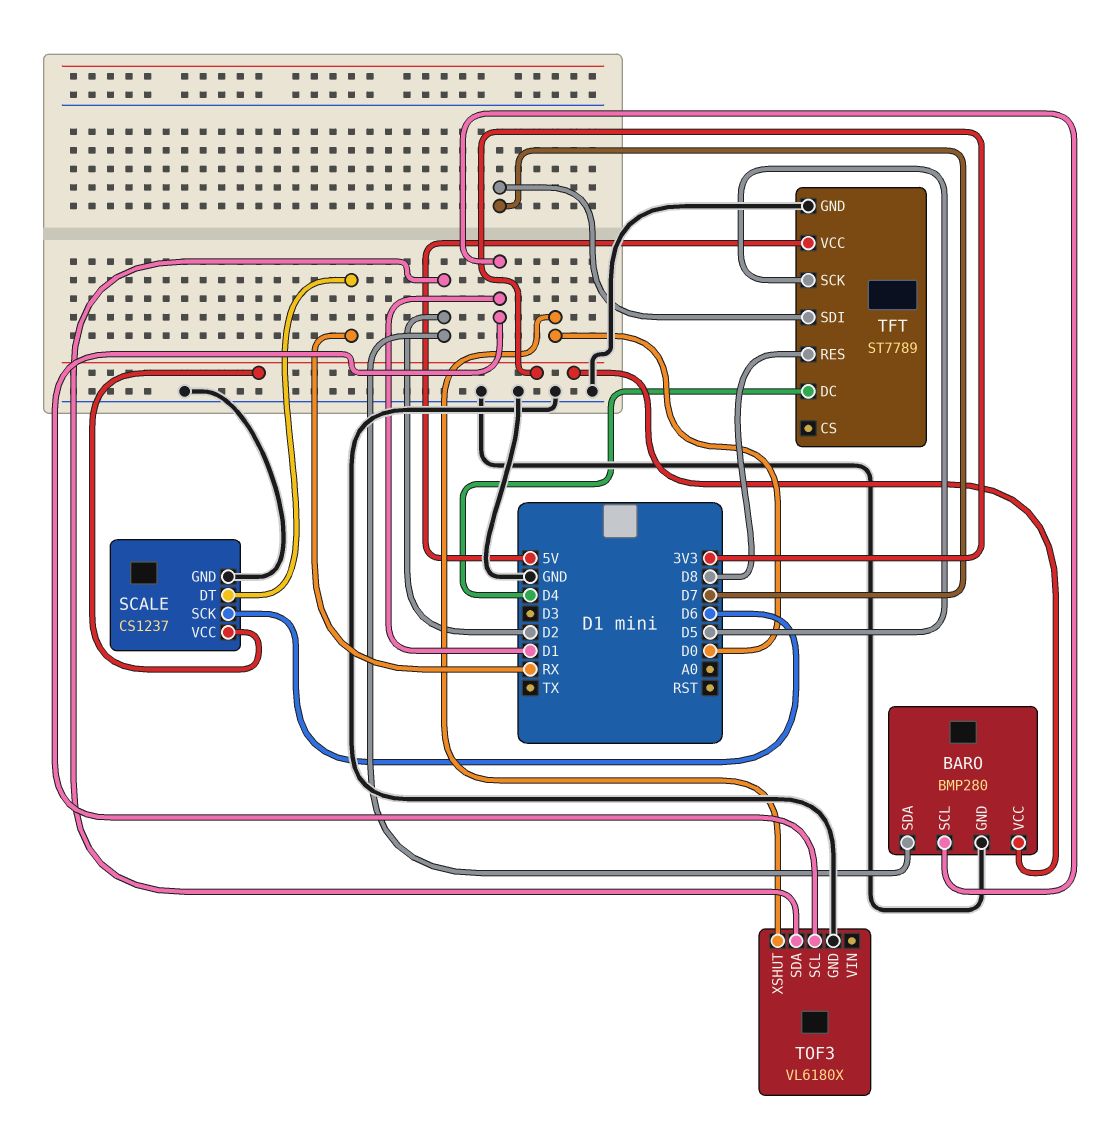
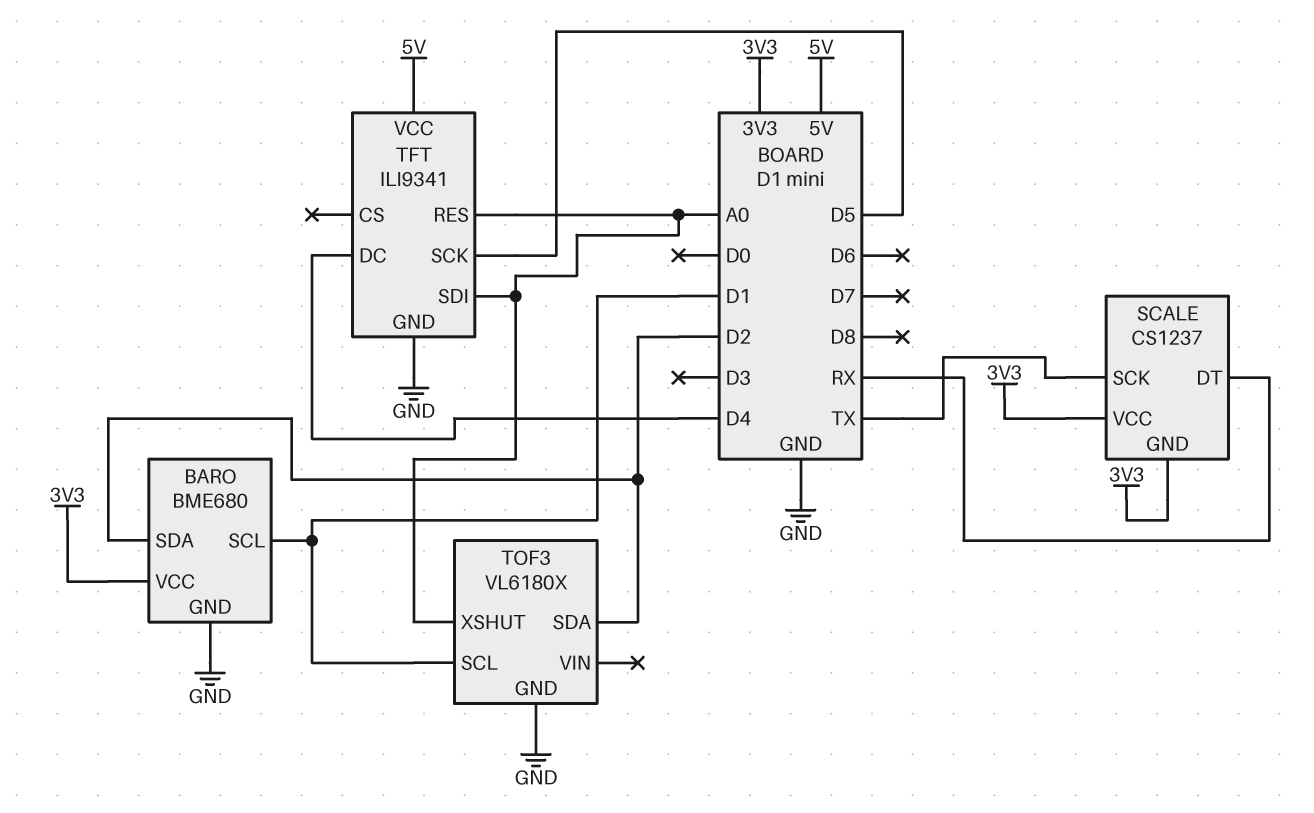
BARO: BMP280 -> BME680
SCALE pin GND: GND -> 3V3
SCALE pin SCK: D6 -> TX
TFT: ST7789 -> ILI9341
TFT pin RES: D8 -> A0
TFT pin SDI: D7 -> A0
TOF3 pin XSHUT: D0 -> A0

